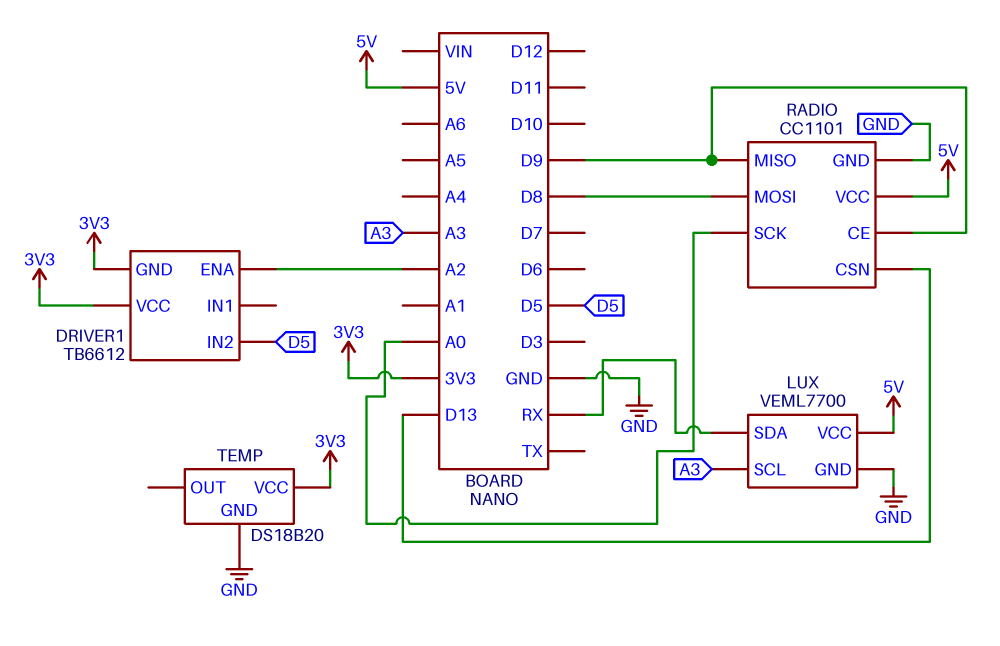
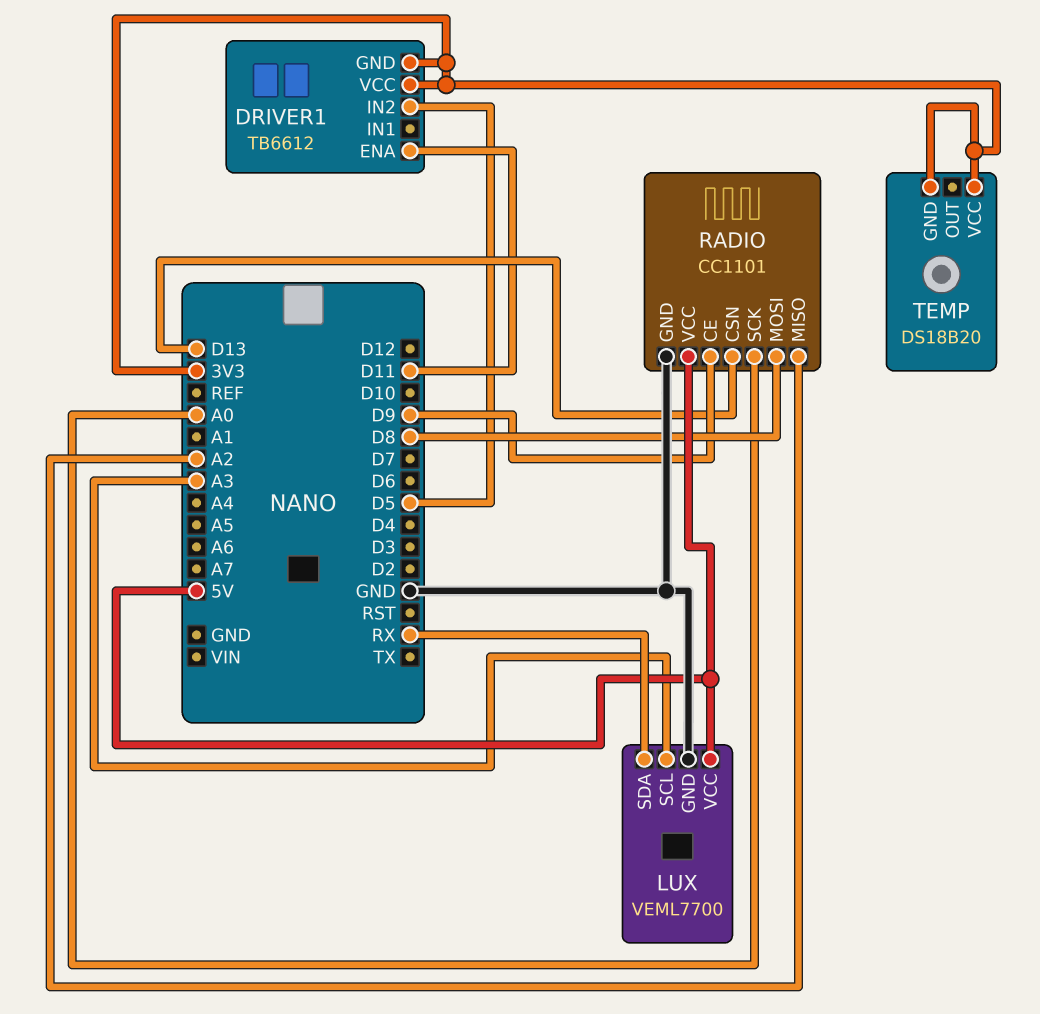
DRIVER1 pin ENA: A2 -> D11
RADIO pin MISO: D9 -> A2
TEMP pin GND: GND -> 3V3

